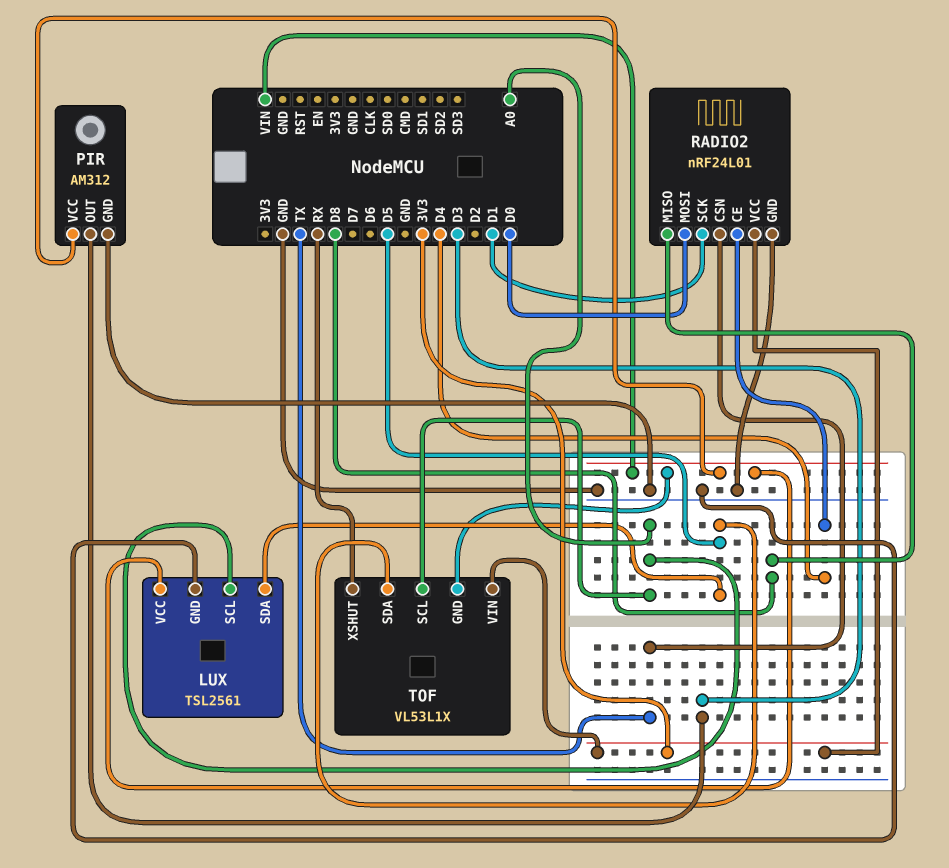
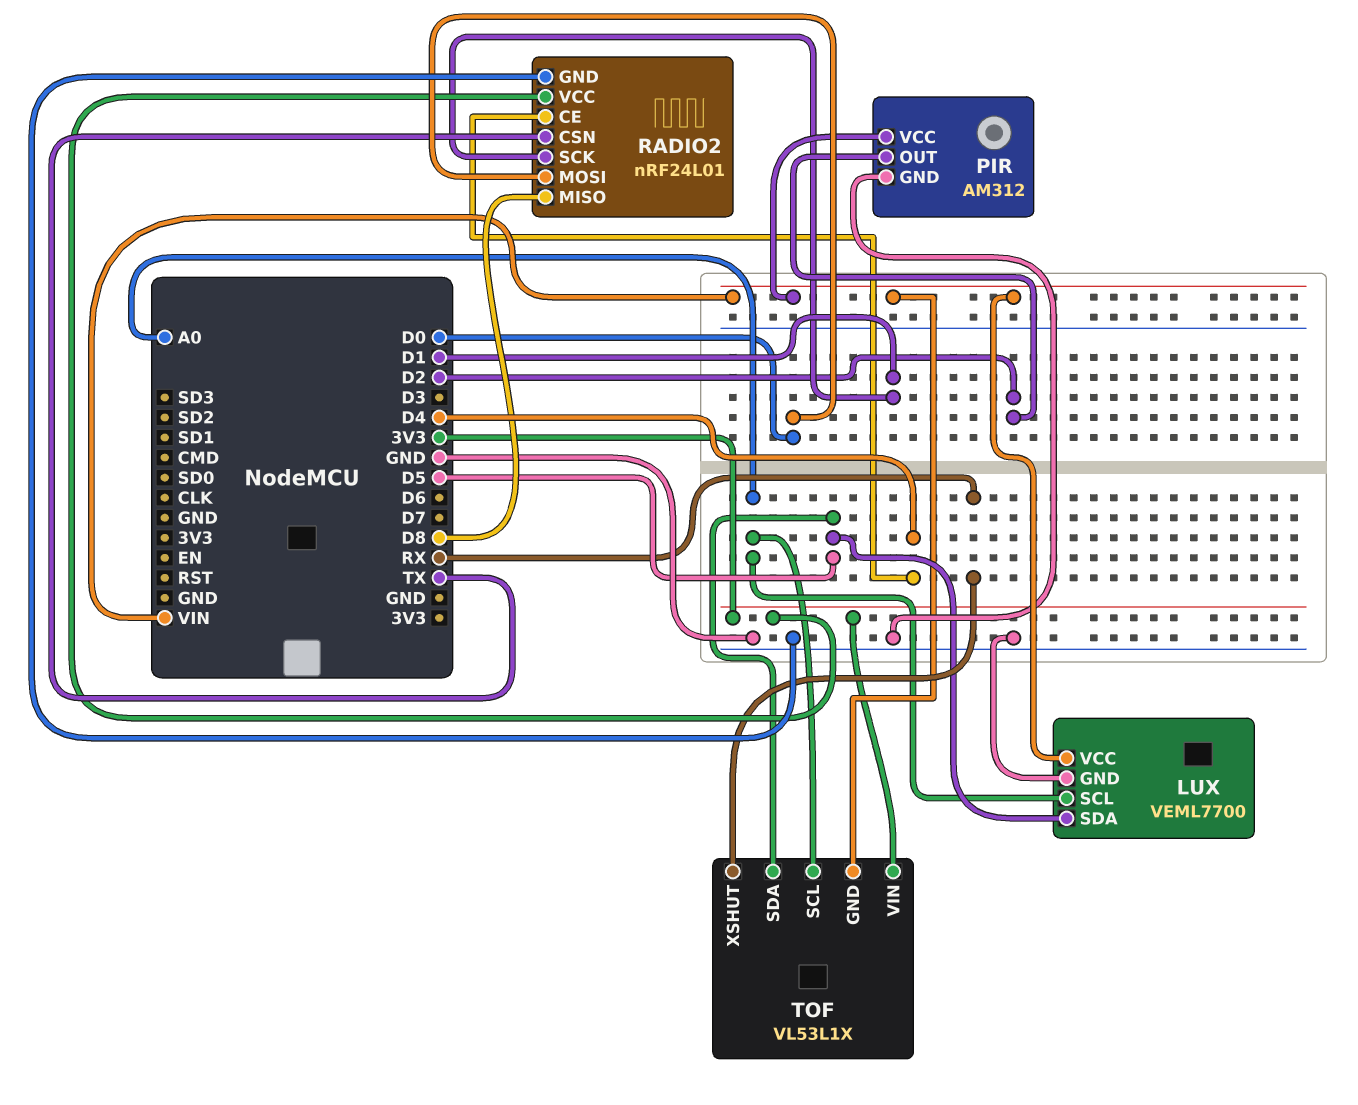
LUX: TSL2561 -> VEML7700
PIR pin OUT: D3 -> D2

